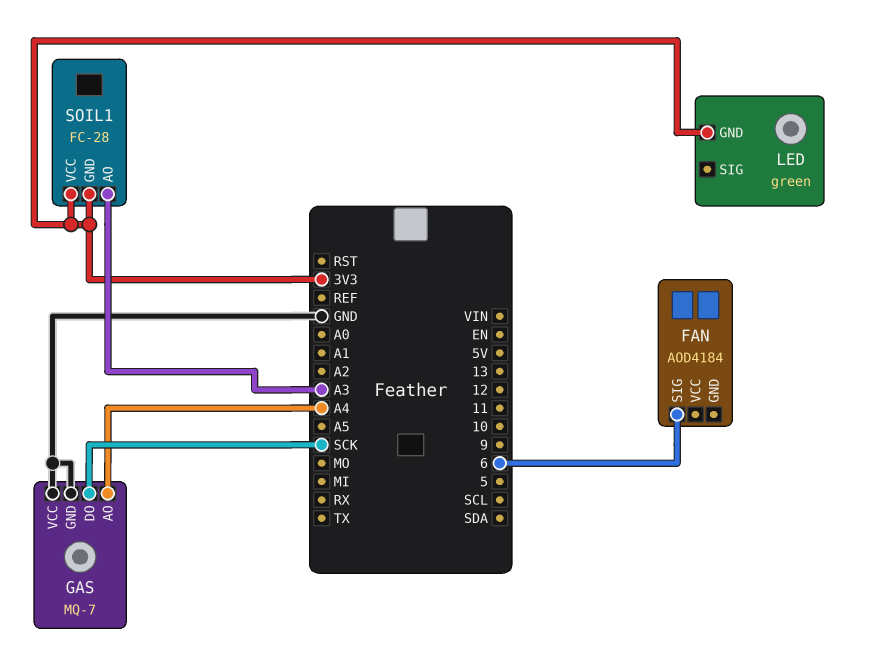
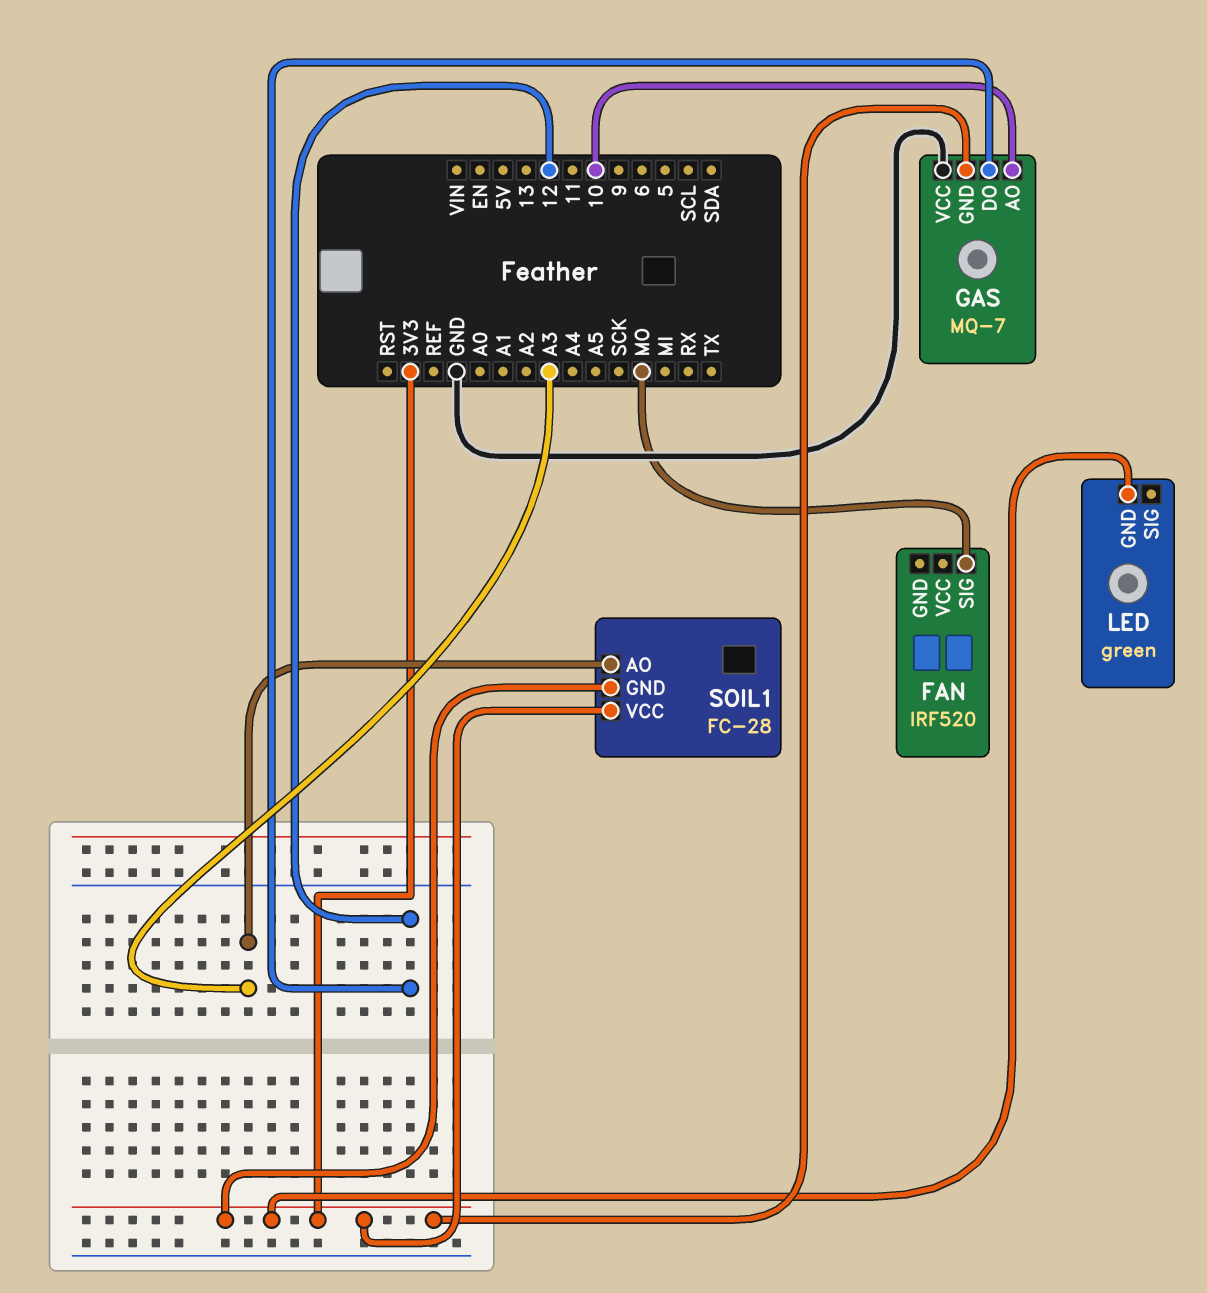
FAN: AOD4184 -> IRF520
FAN pin SIG: 6 -> MO
GAS pin AO: A4 -> 10
GAS pin DO: SCK -> 12
GAS pin GND: GND -> 3V3

